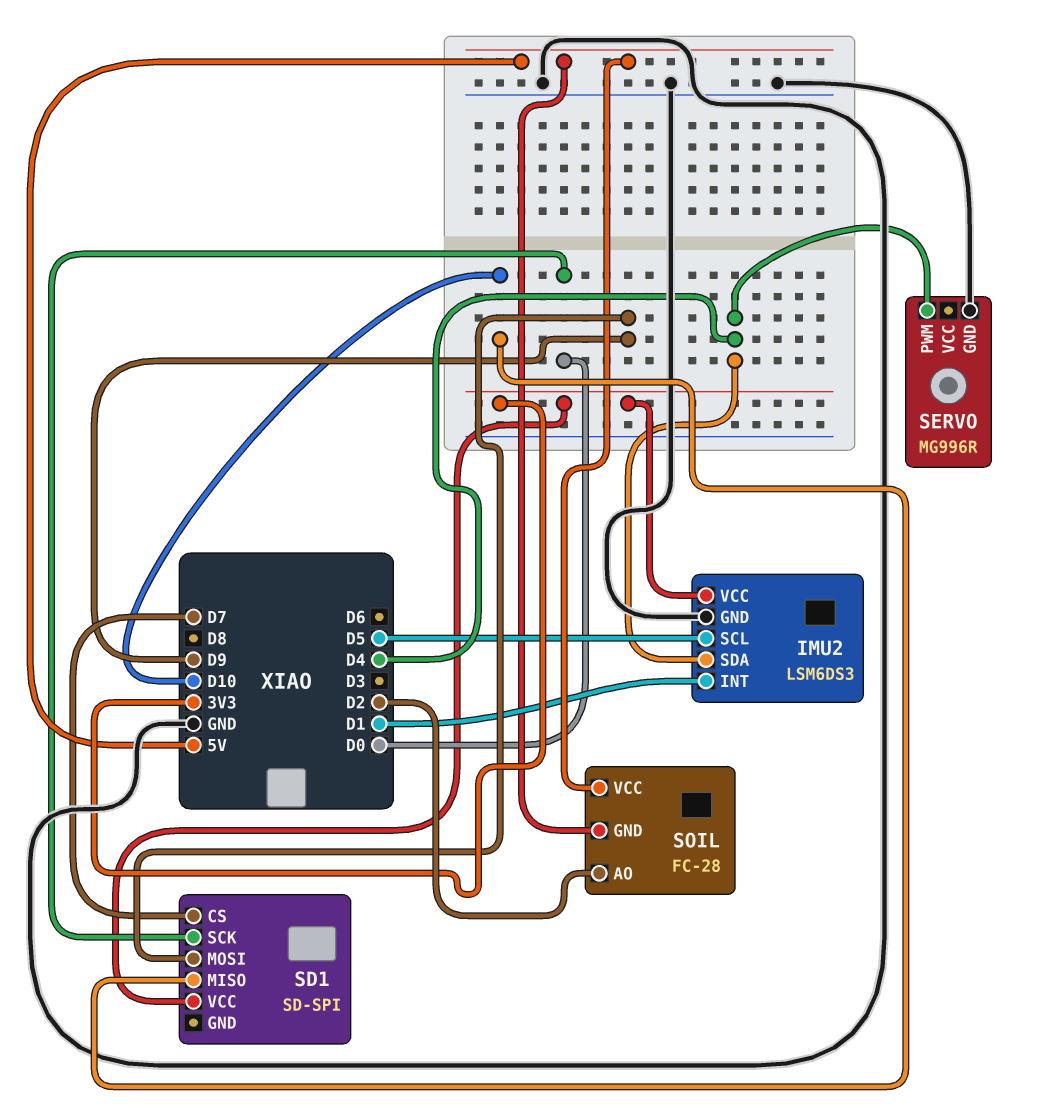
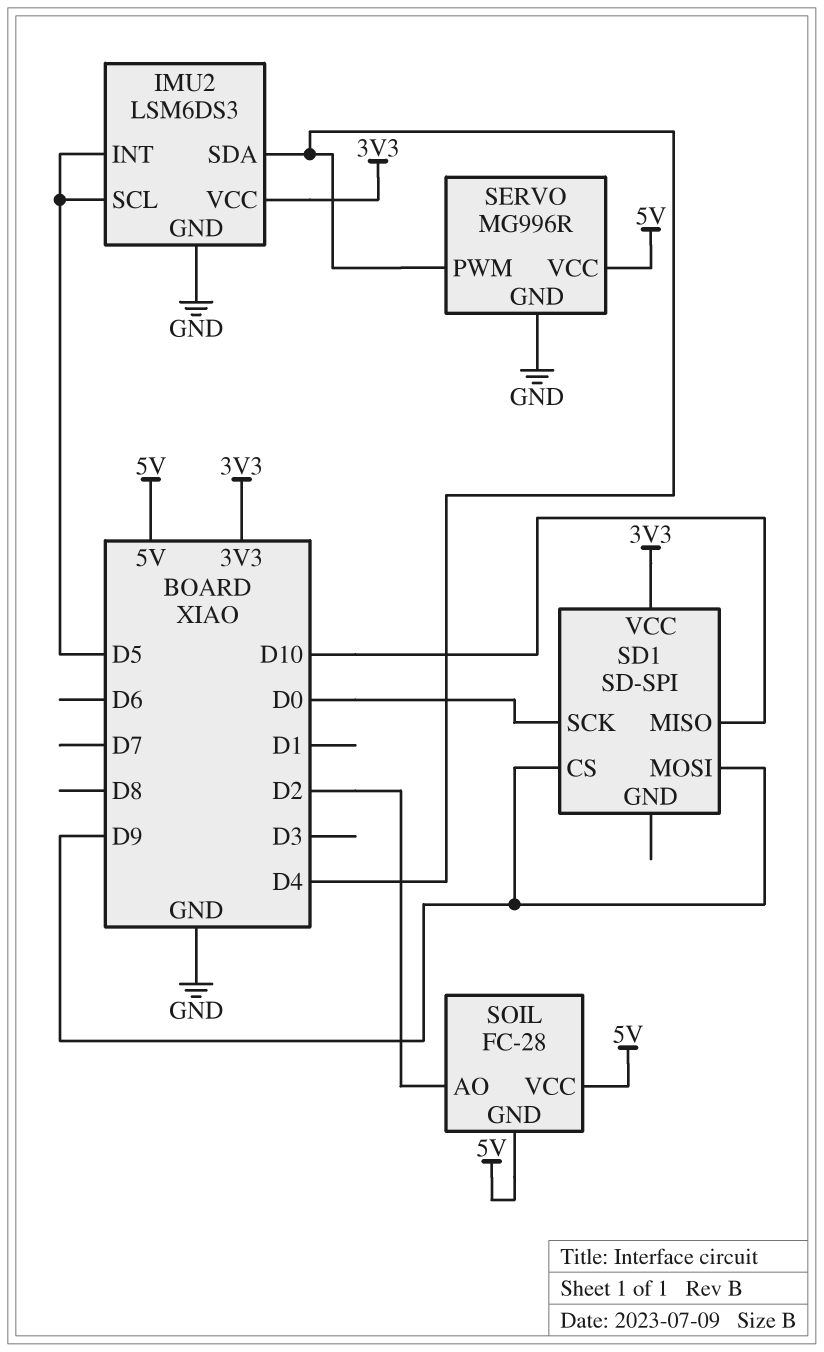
IMU2 pin INT: D1 -> D5
SD1 pin CS: D7 -> D9
SERVO pin VCC: none -> 5V

